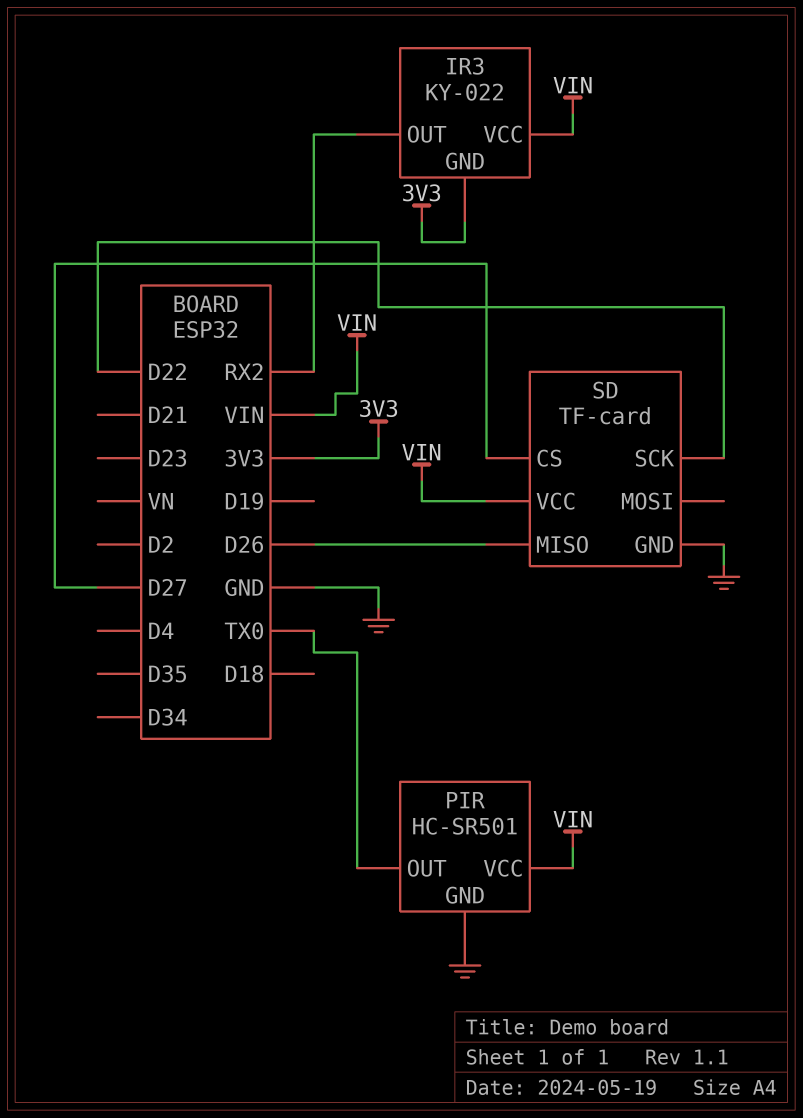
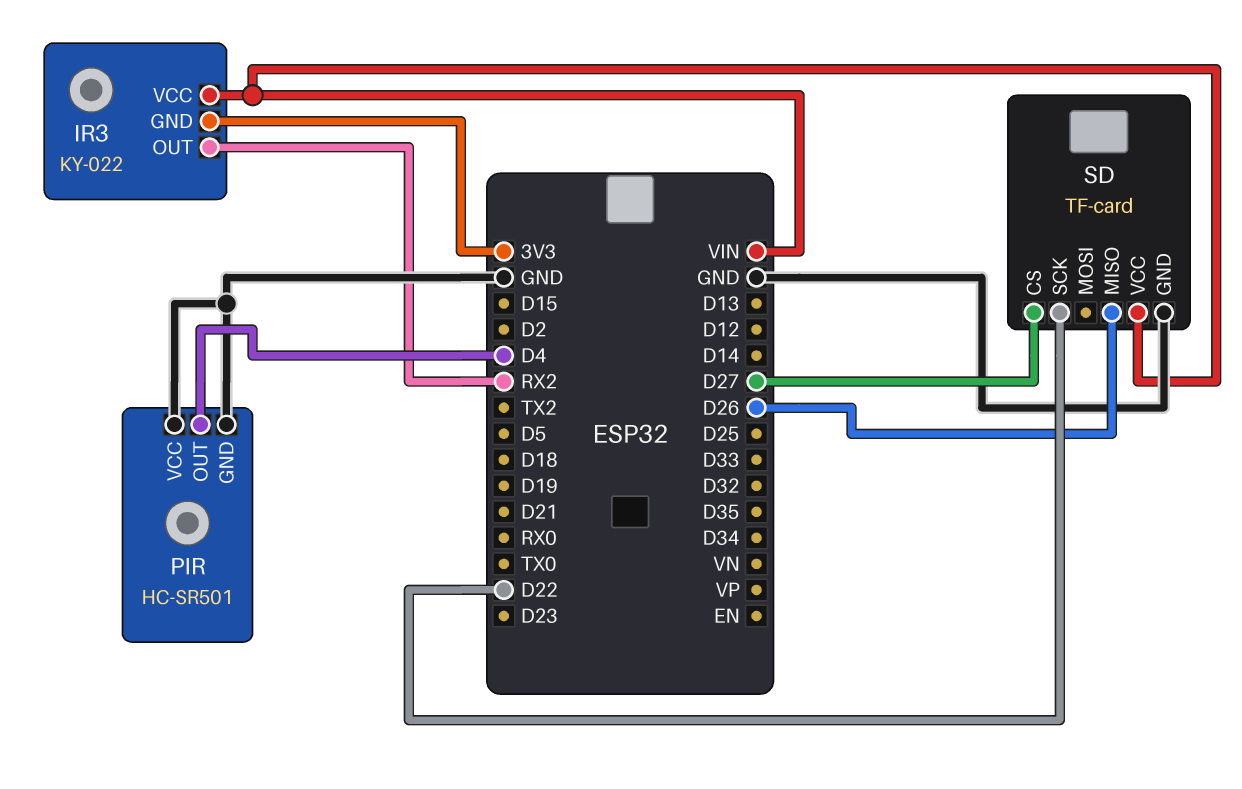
PIR pin OUT: TX0 -> D4
PIR pin VCC: VIN -> GND

